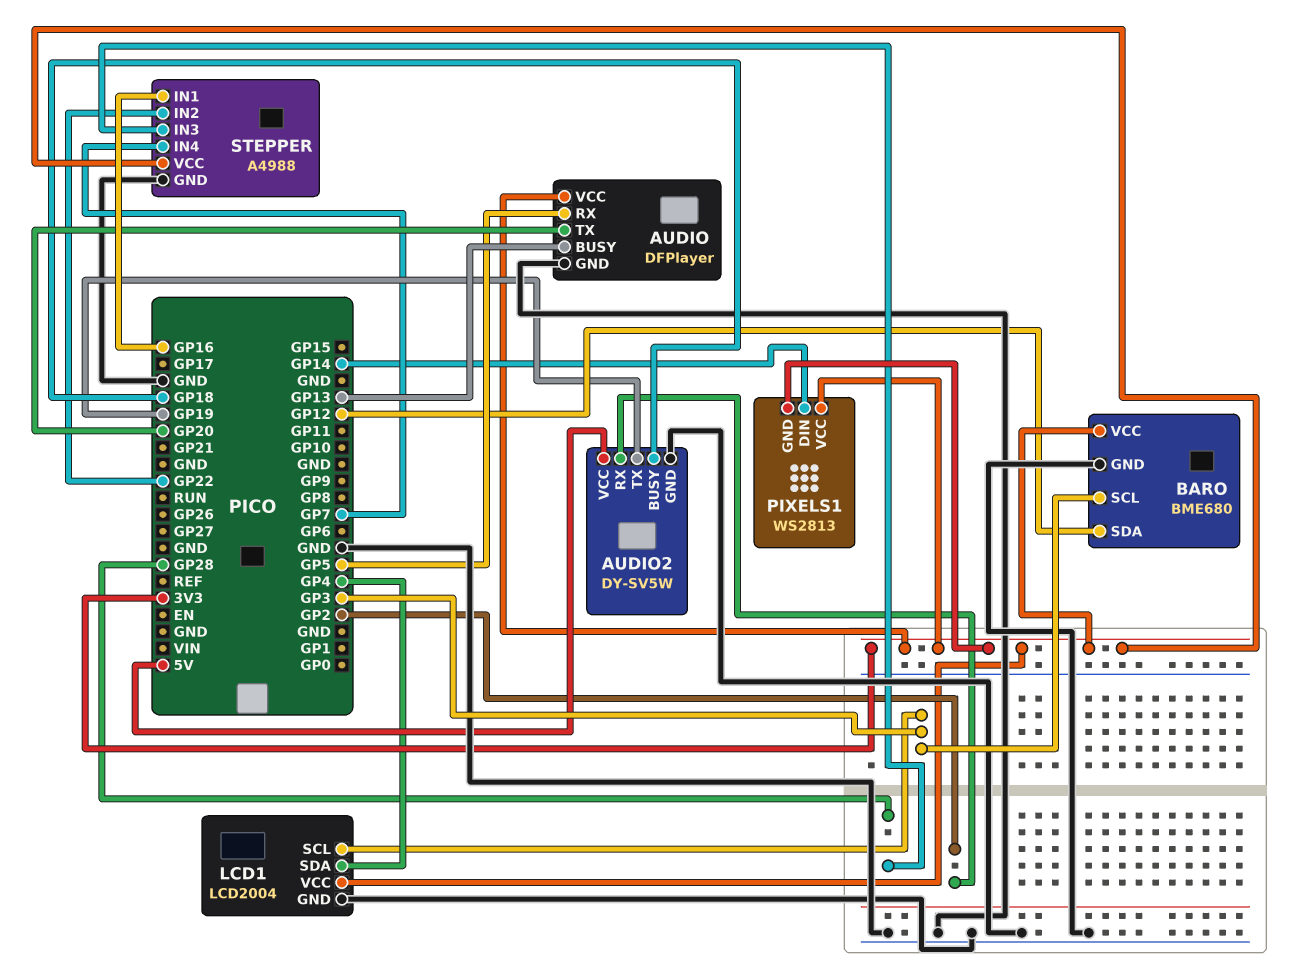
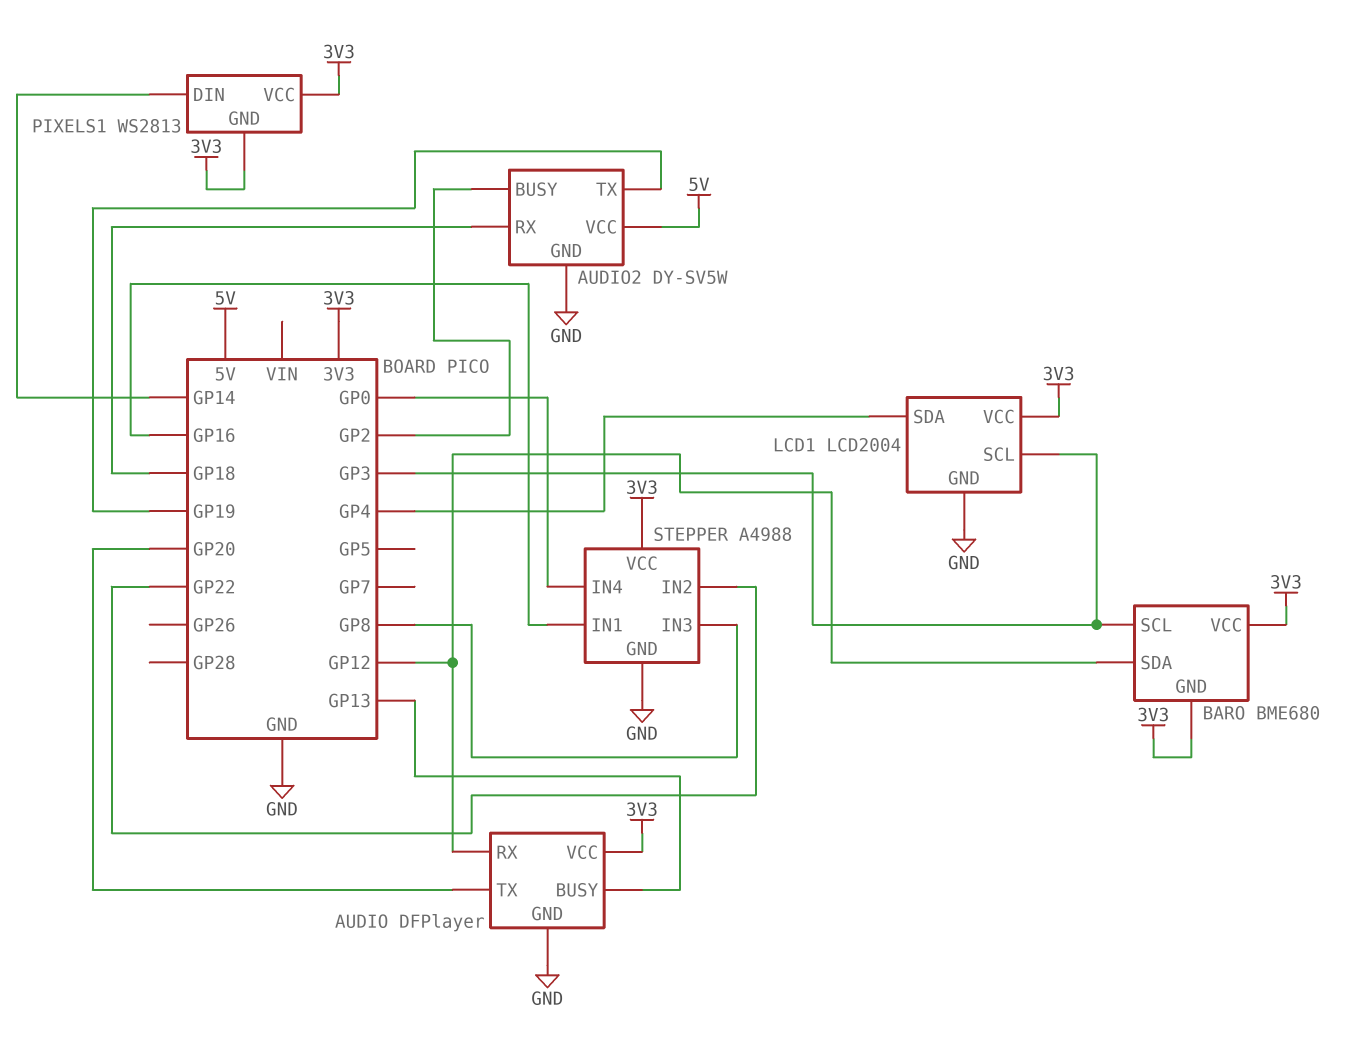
AUDIO pin RX: GP5 -> GP12
AUDIO2 pin BUSY: GP18 -> GP2
AUDIO2 pin RX: GP2 -> GP18
BARO pin GND: GND -> 3V3
STEPPER pin IN3: GP28 -> GP8
STEPPER pin IN4: GP7 -> GP0

